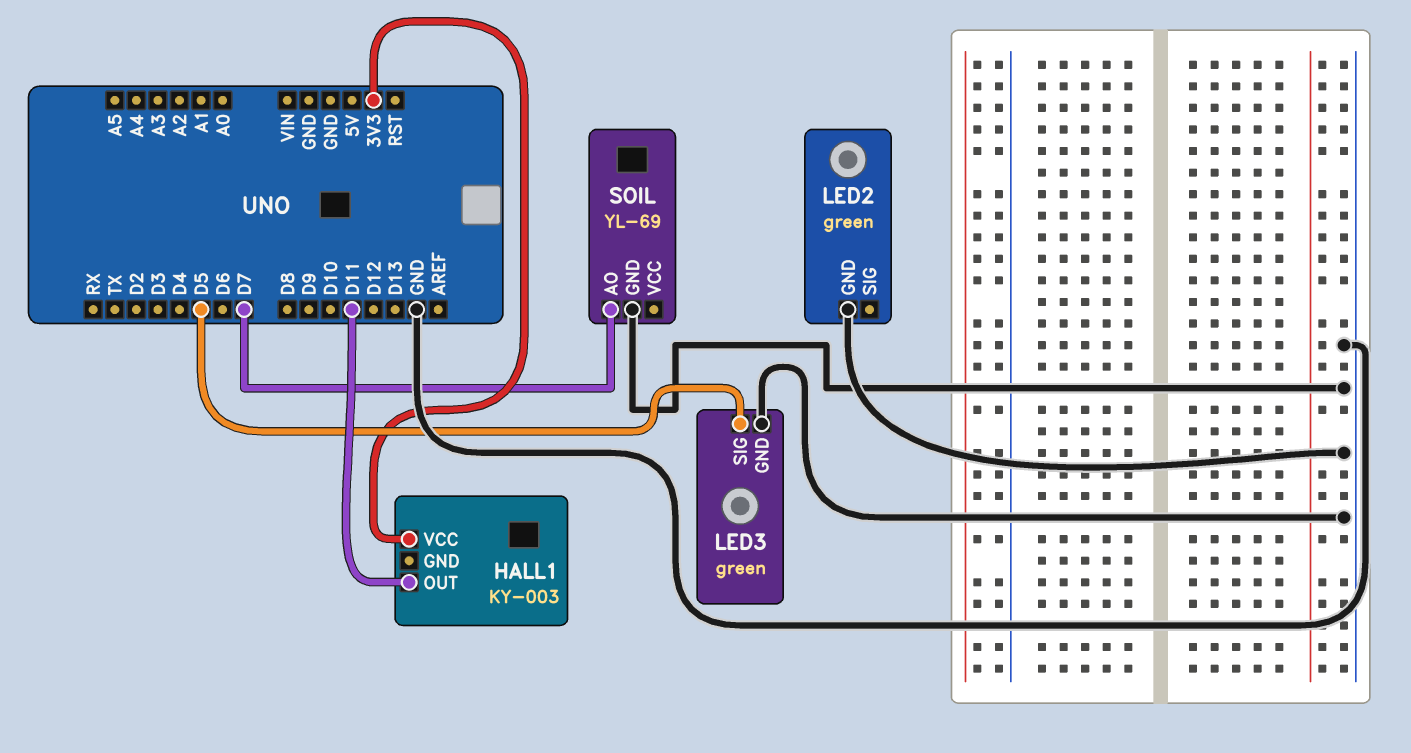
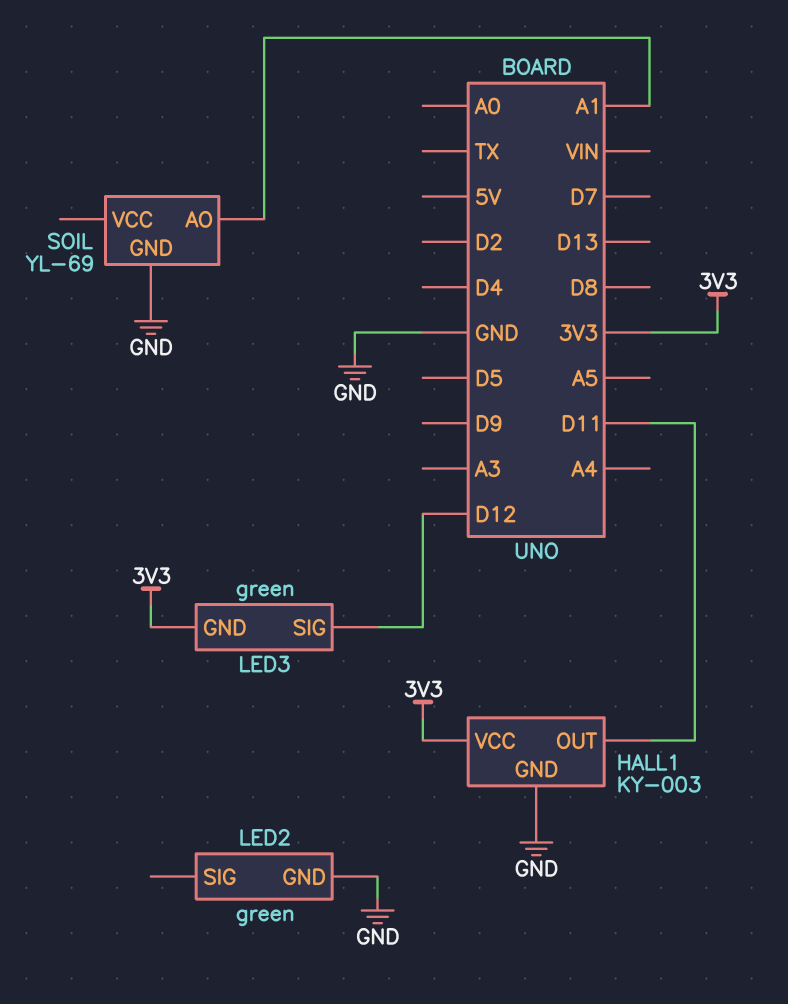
HALL1 pin GND: none -> GND
LED3 pin GND: GND -> 3V3
LED3 pin SIG: D5 -> D12
SOIL pin AO: D7 -> A1

